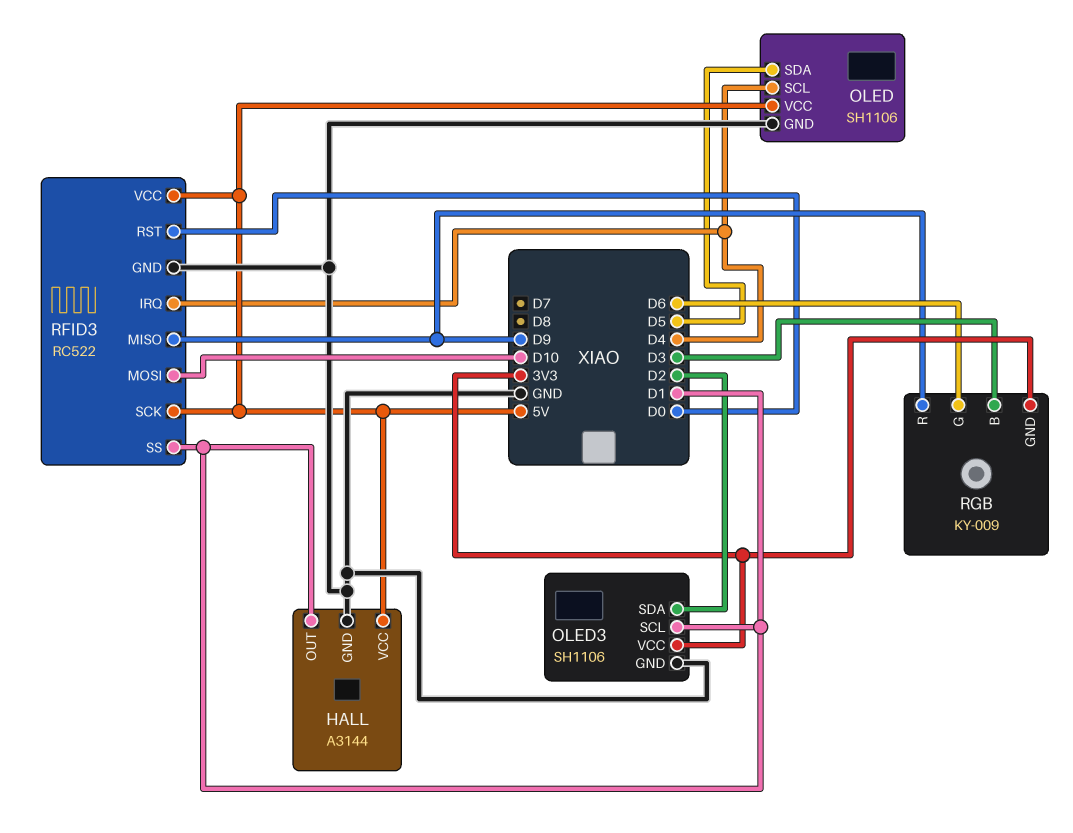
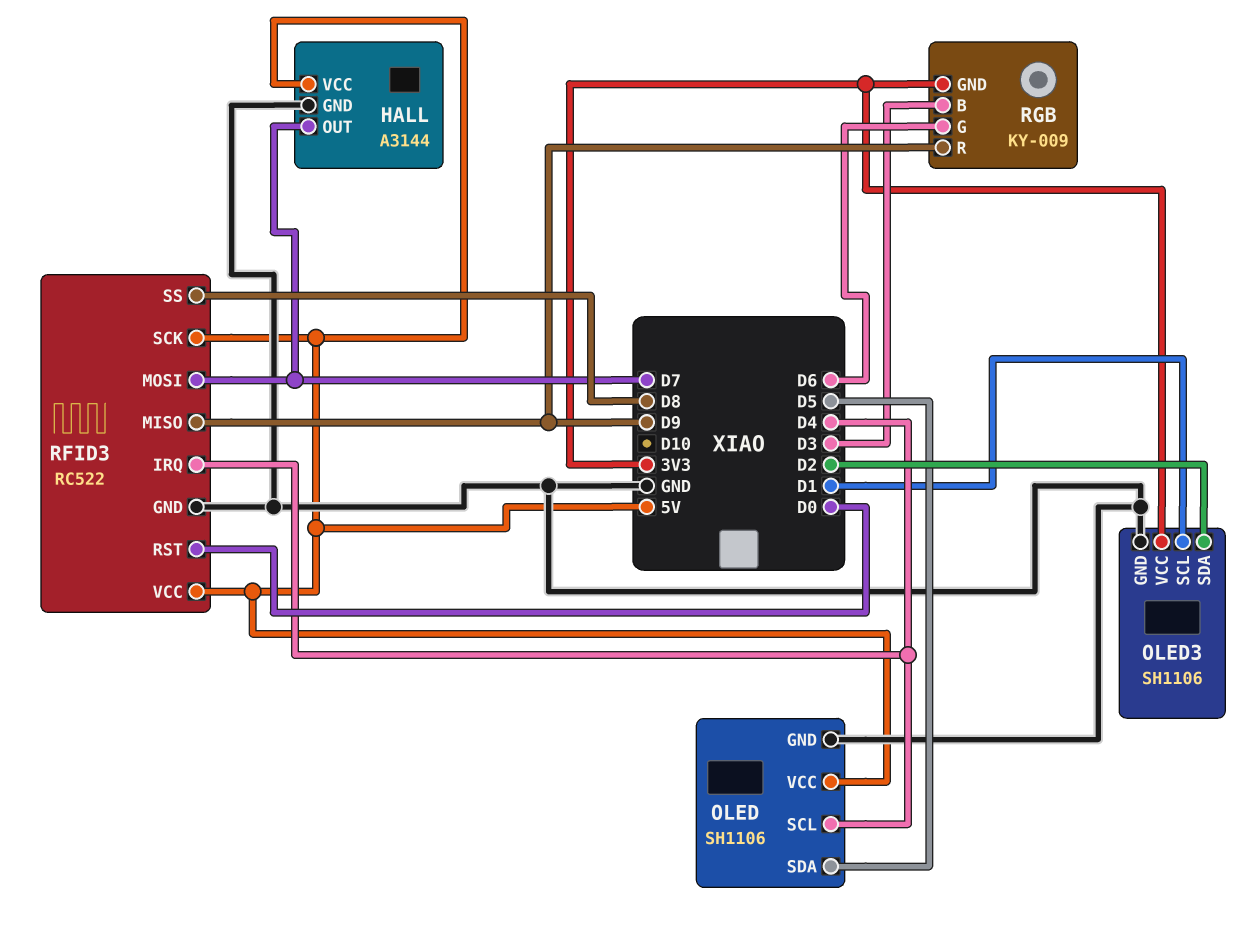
HALL pin OUT: D1 -> D7
RFID3 pin MOSI: D10 -> D7
RFID3 pin SS: D1 -> D8

